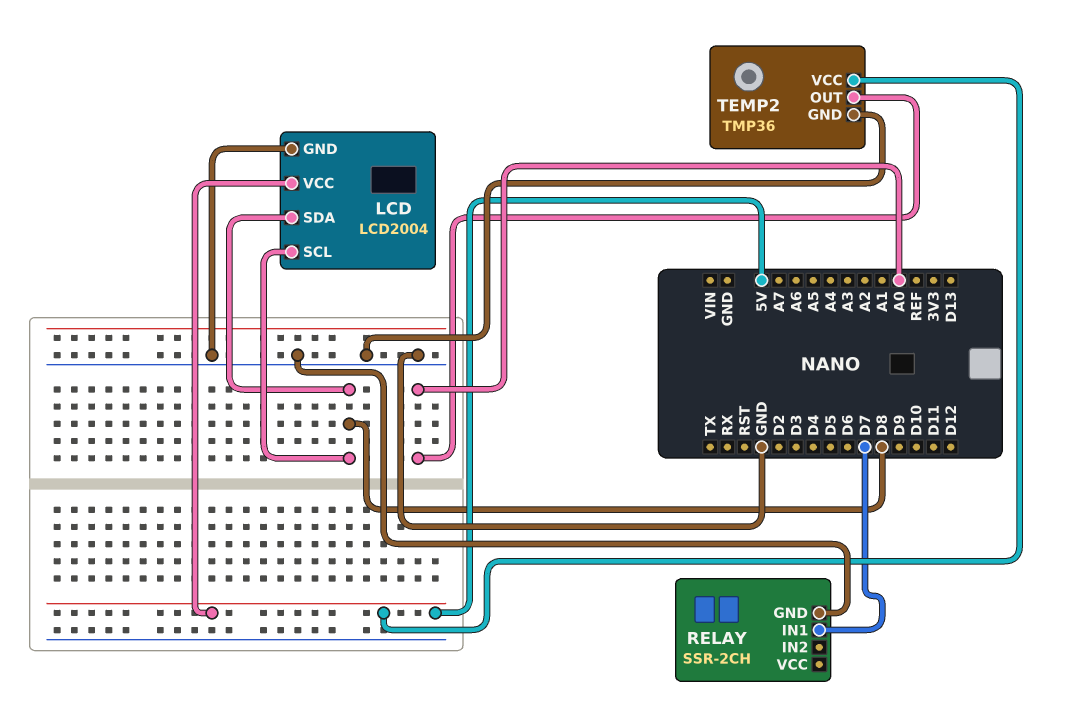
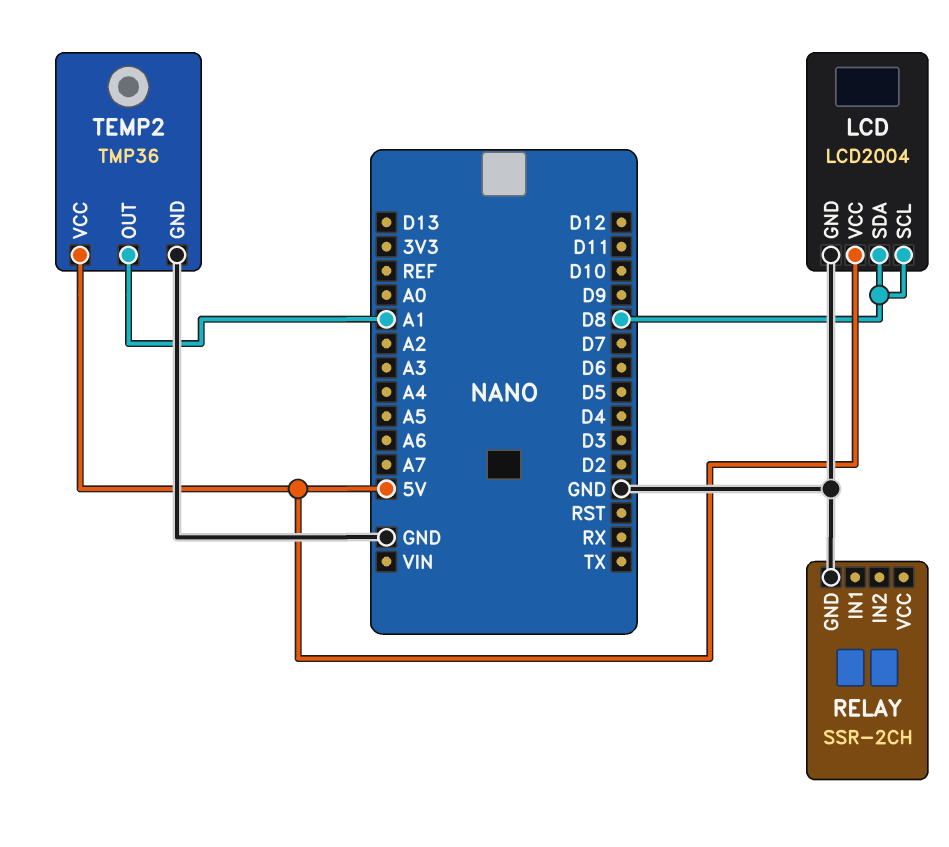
RELAY pin IN1: D7 -> none
TEMP2 pin OUT: A0 -> A1

